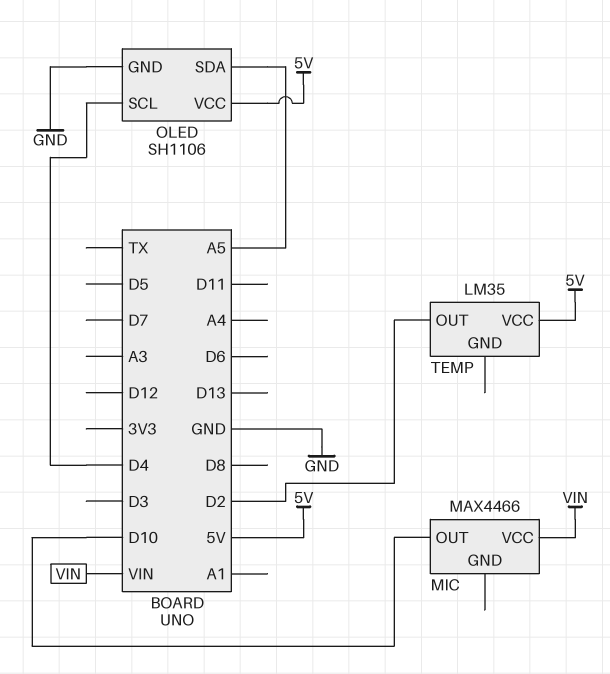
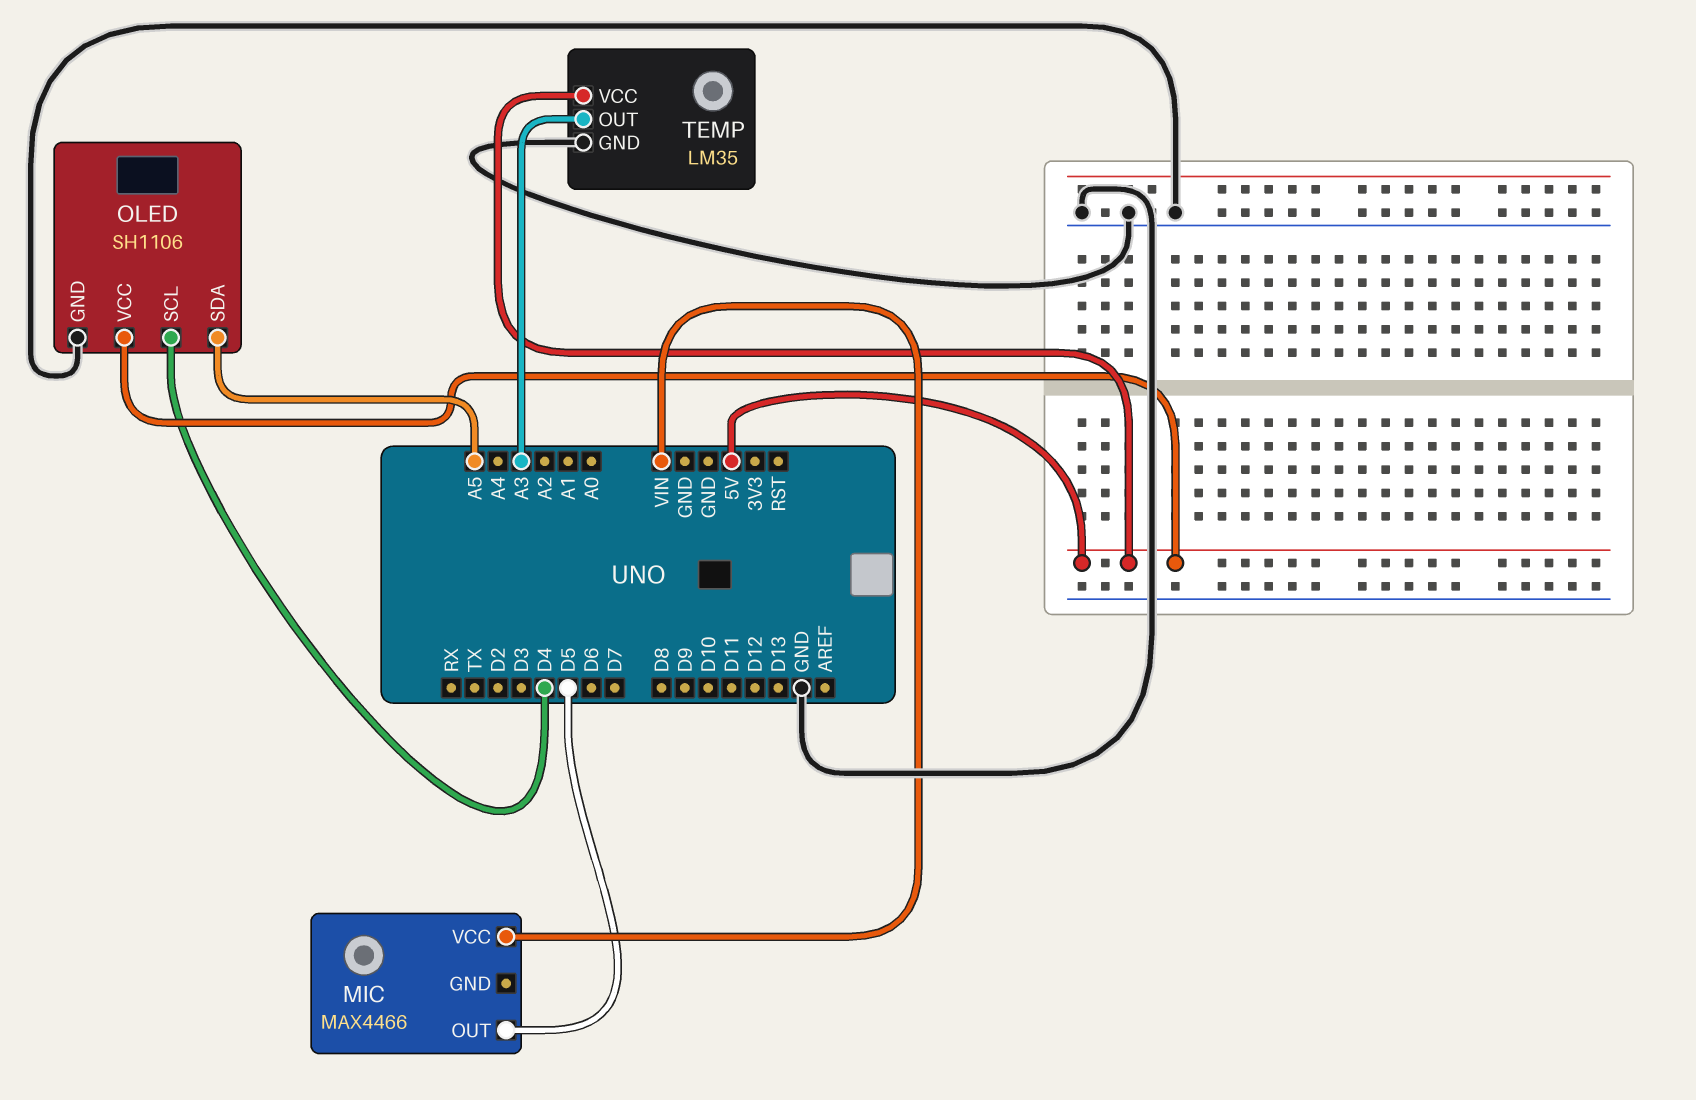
MIC pin OUT: D10 -> D5
TEMP pin GND: none -> GND
TEMP pin OUT: D2 -> A3

